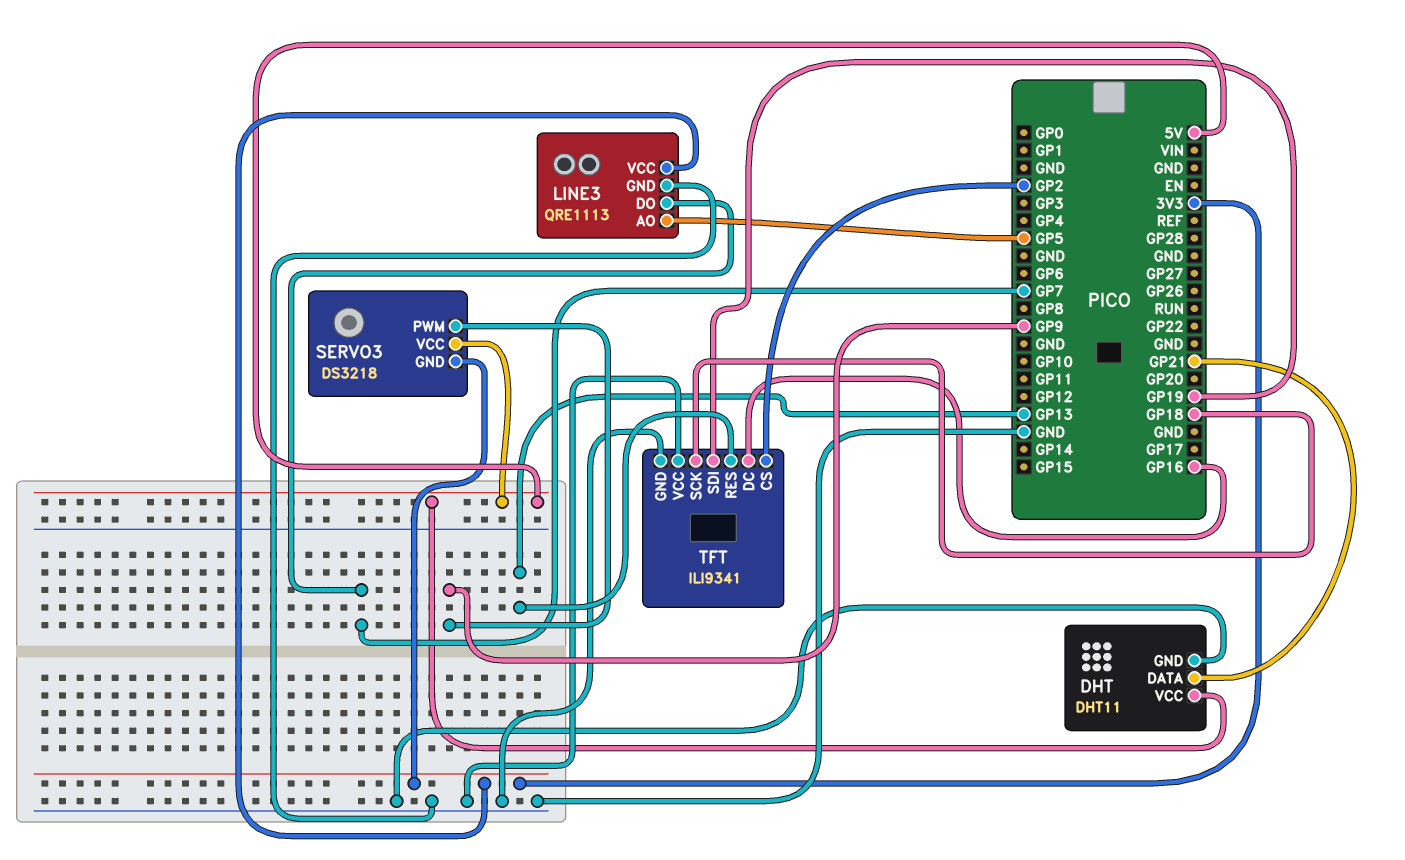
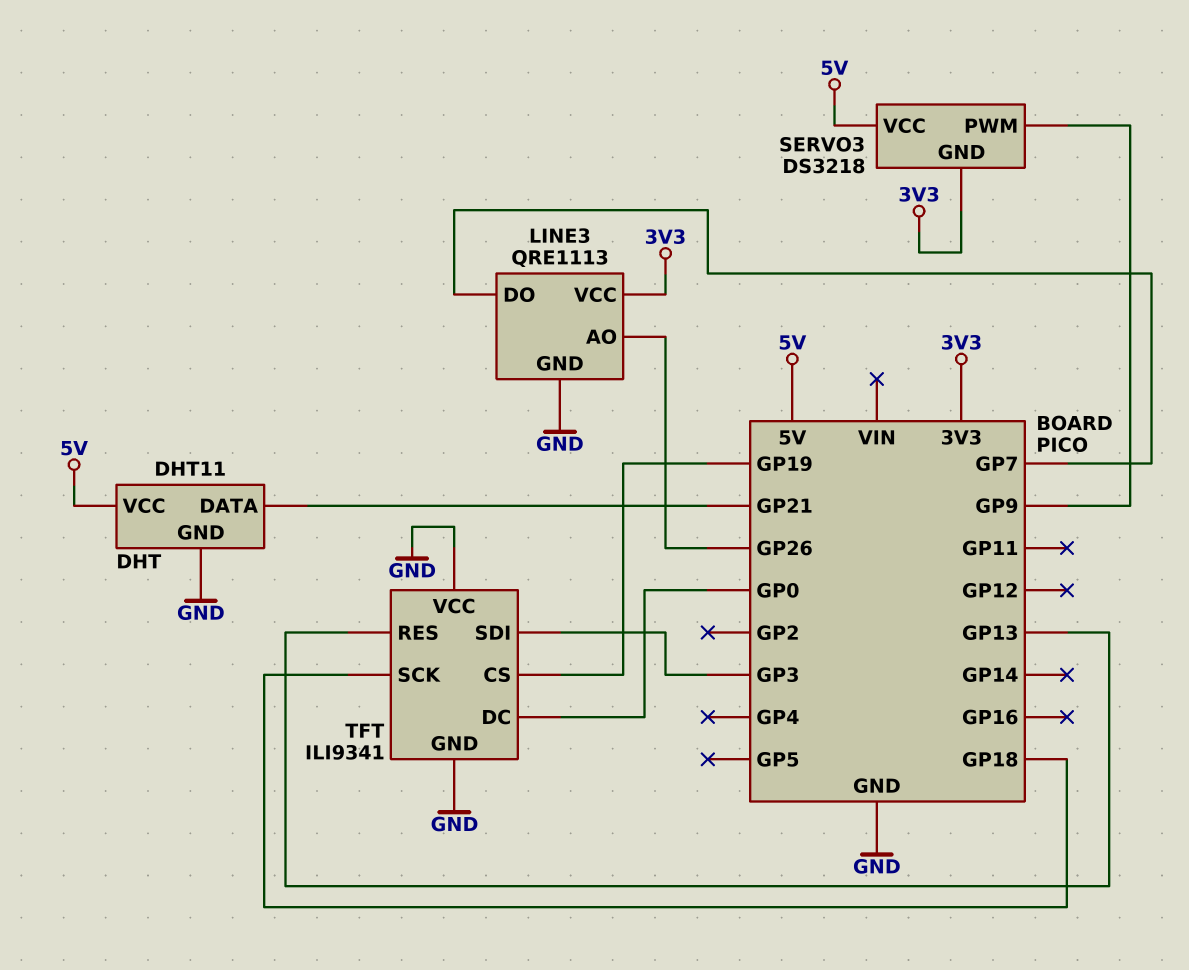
LINE3 pin AO: GP5 -> GP26
TFT pin CS: GP2 -> GP19
TFT pin DC: GP16 -> GP0
TFT pin SDI: GP19 -> GP3

